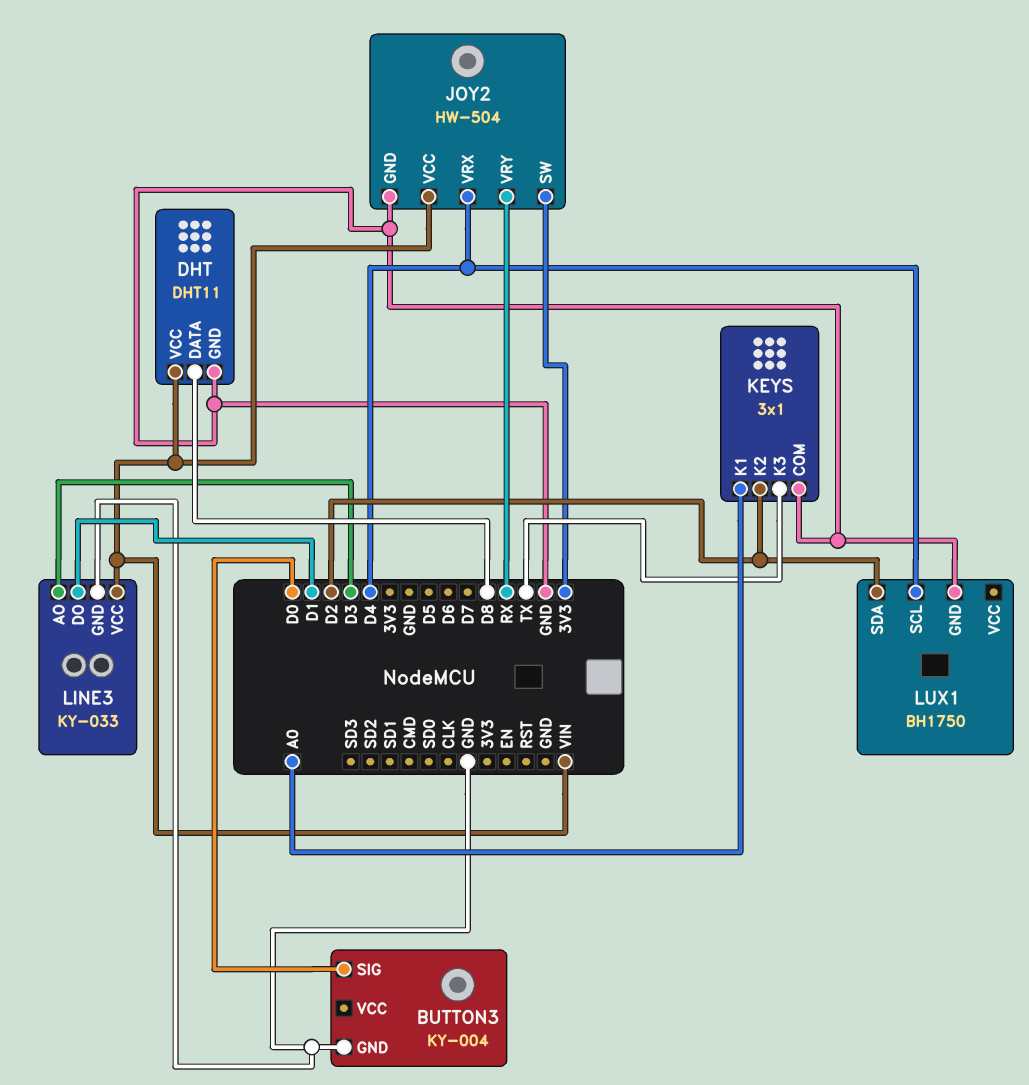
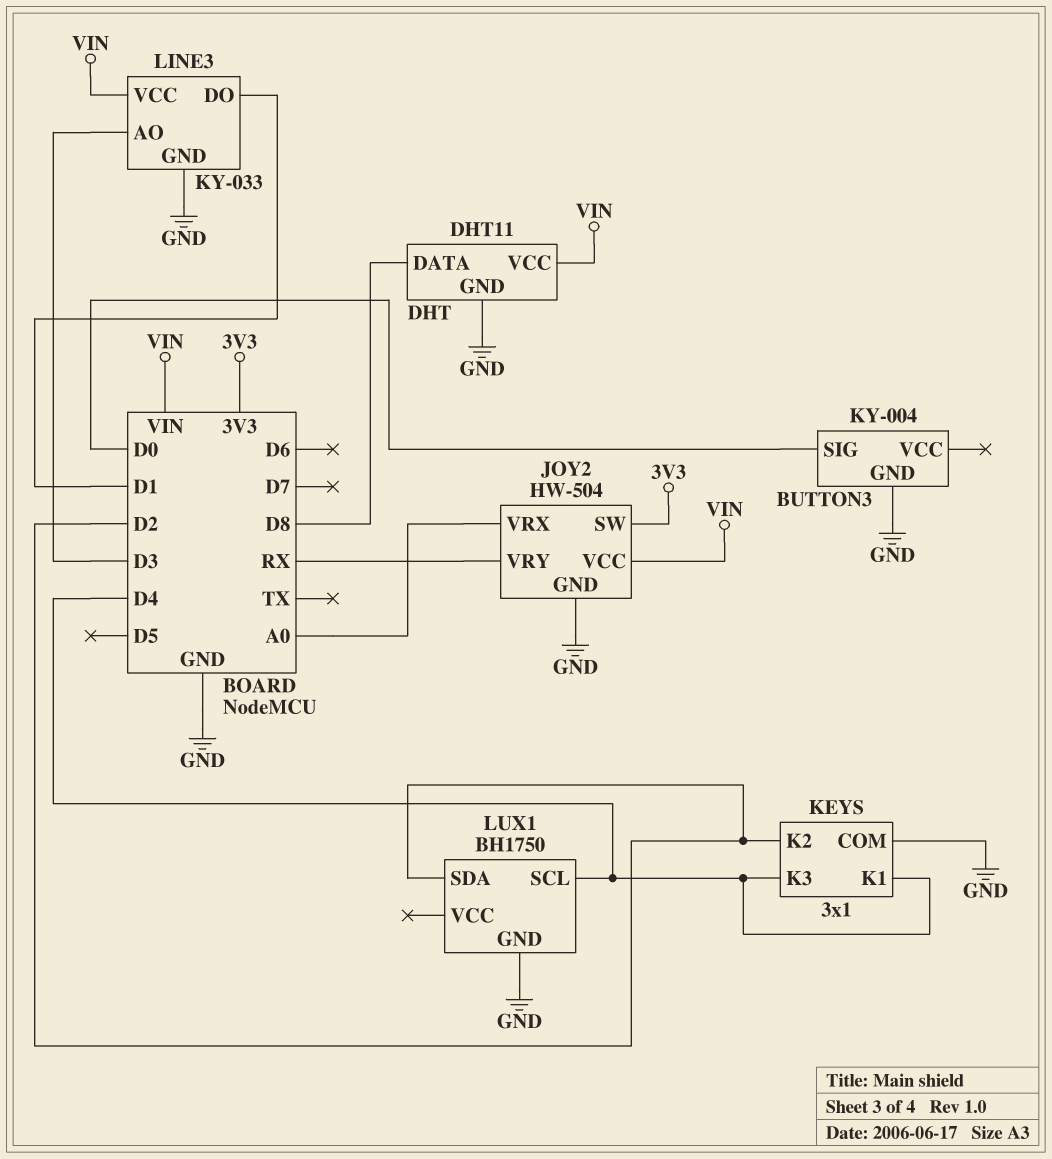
JOY2 pin VRX: D4 -> A0
KEYS pin K1: A0 -> D4
KEYS pin K3: TX -> D4

